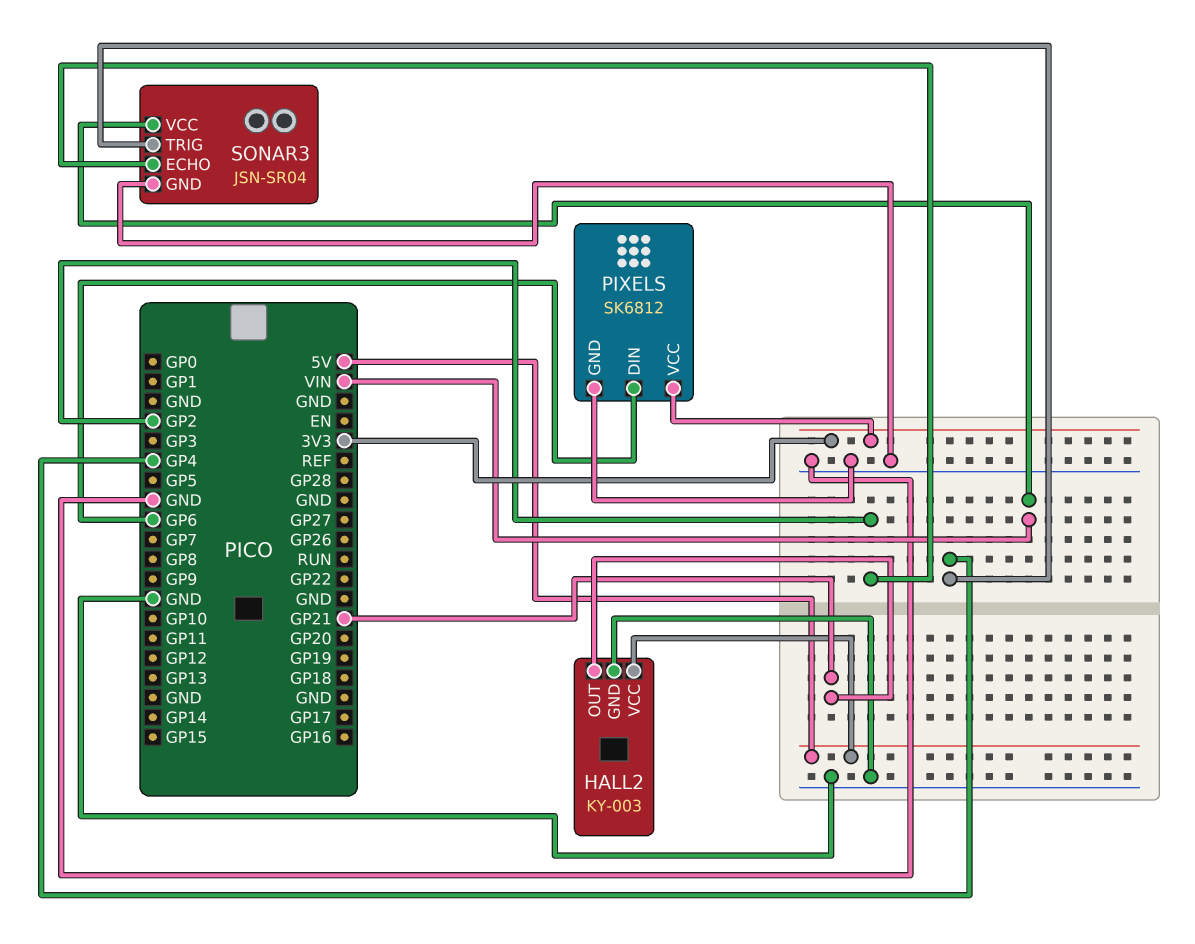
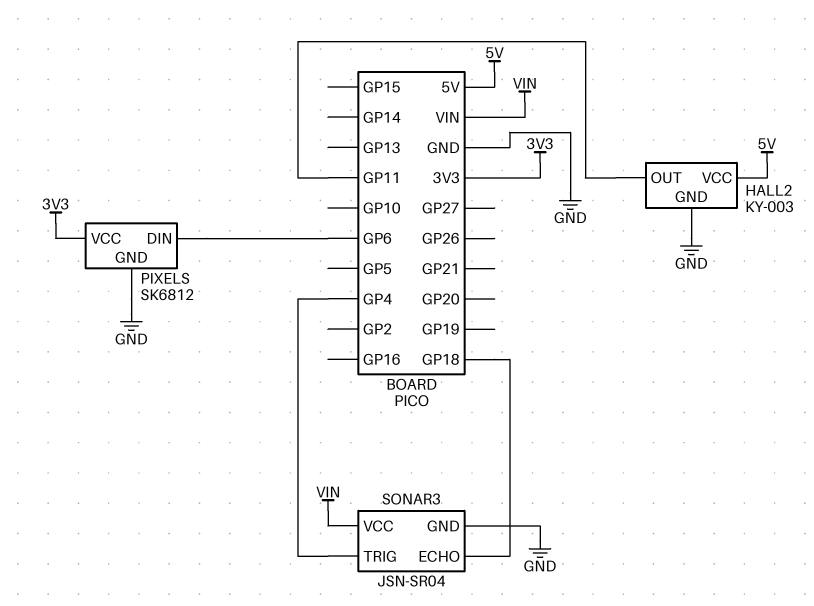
HALL2 pin OUT: GP21 -> GP11
SONAR3 pin ECHO: GP2 -> GP18

